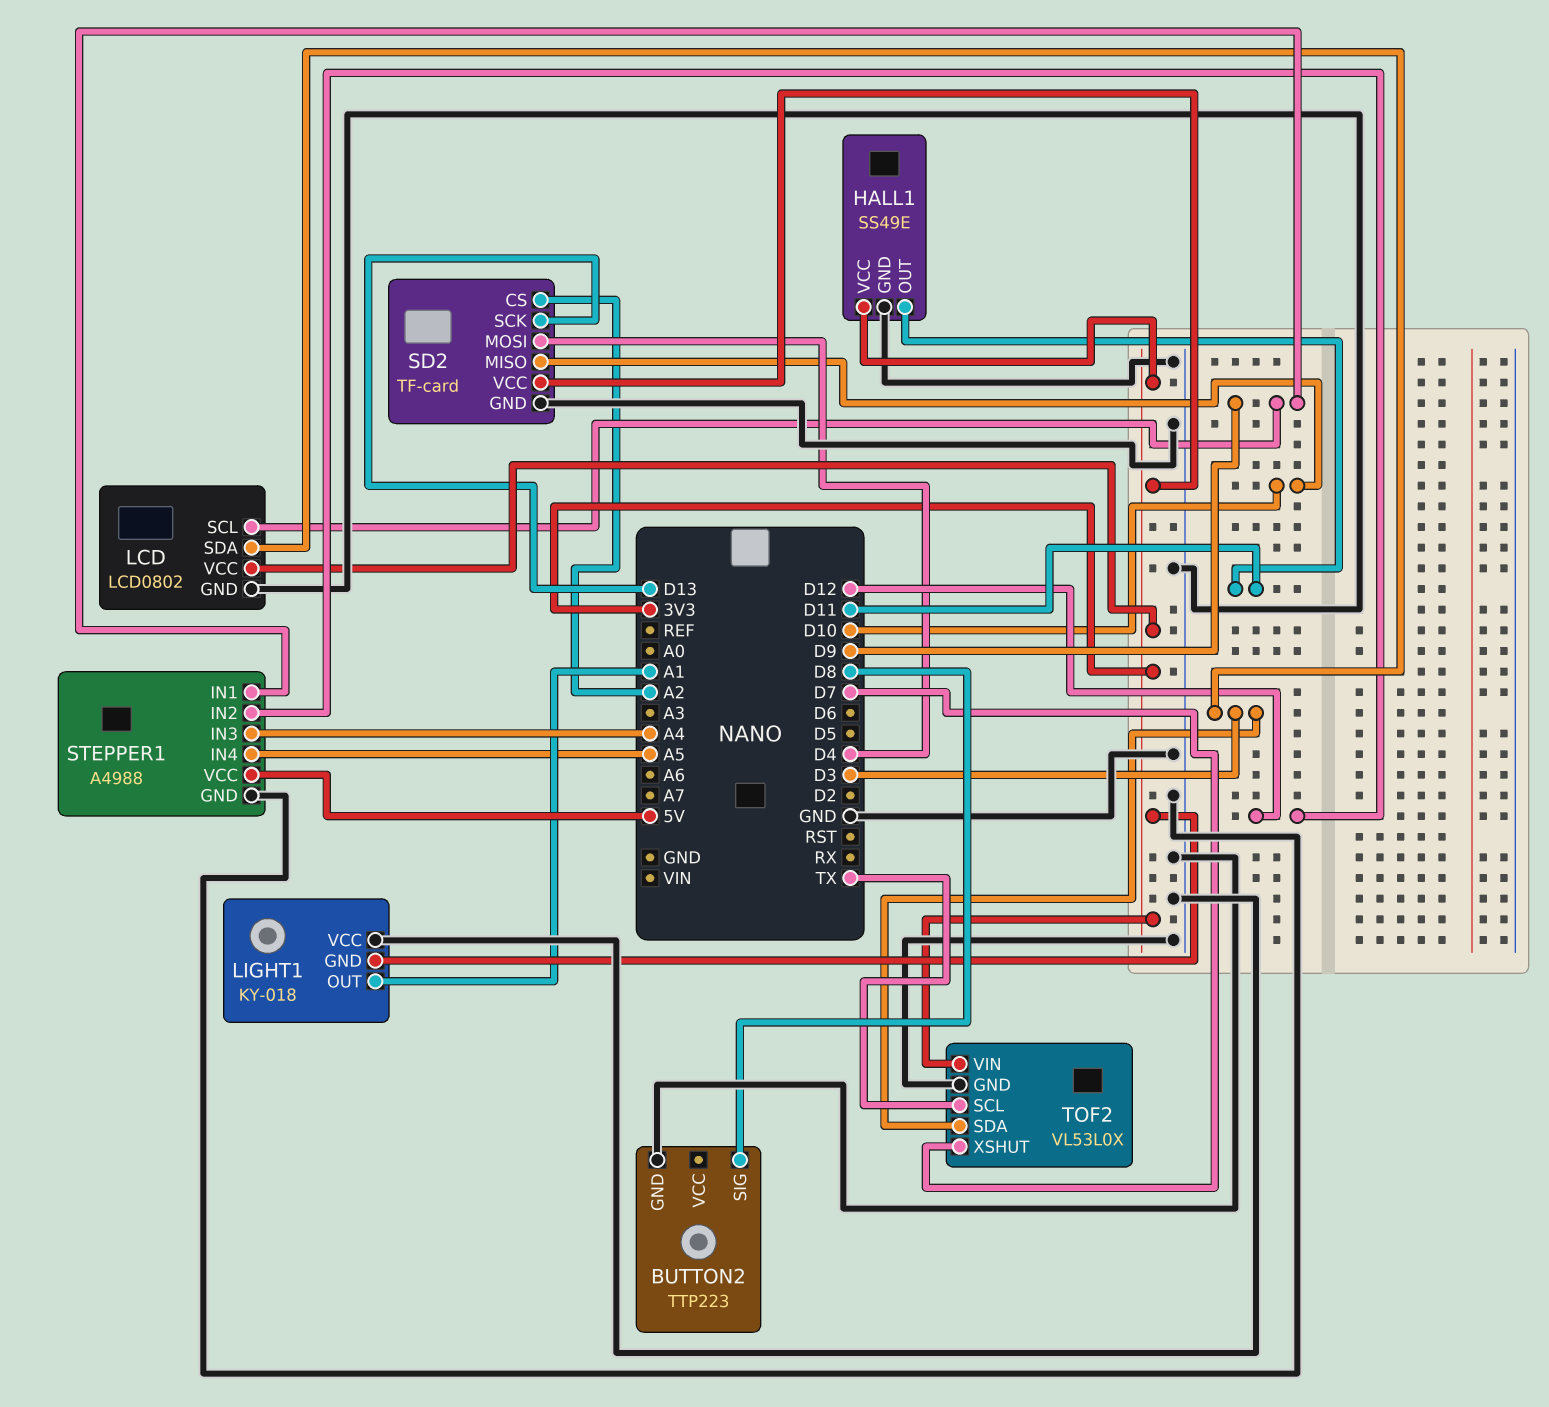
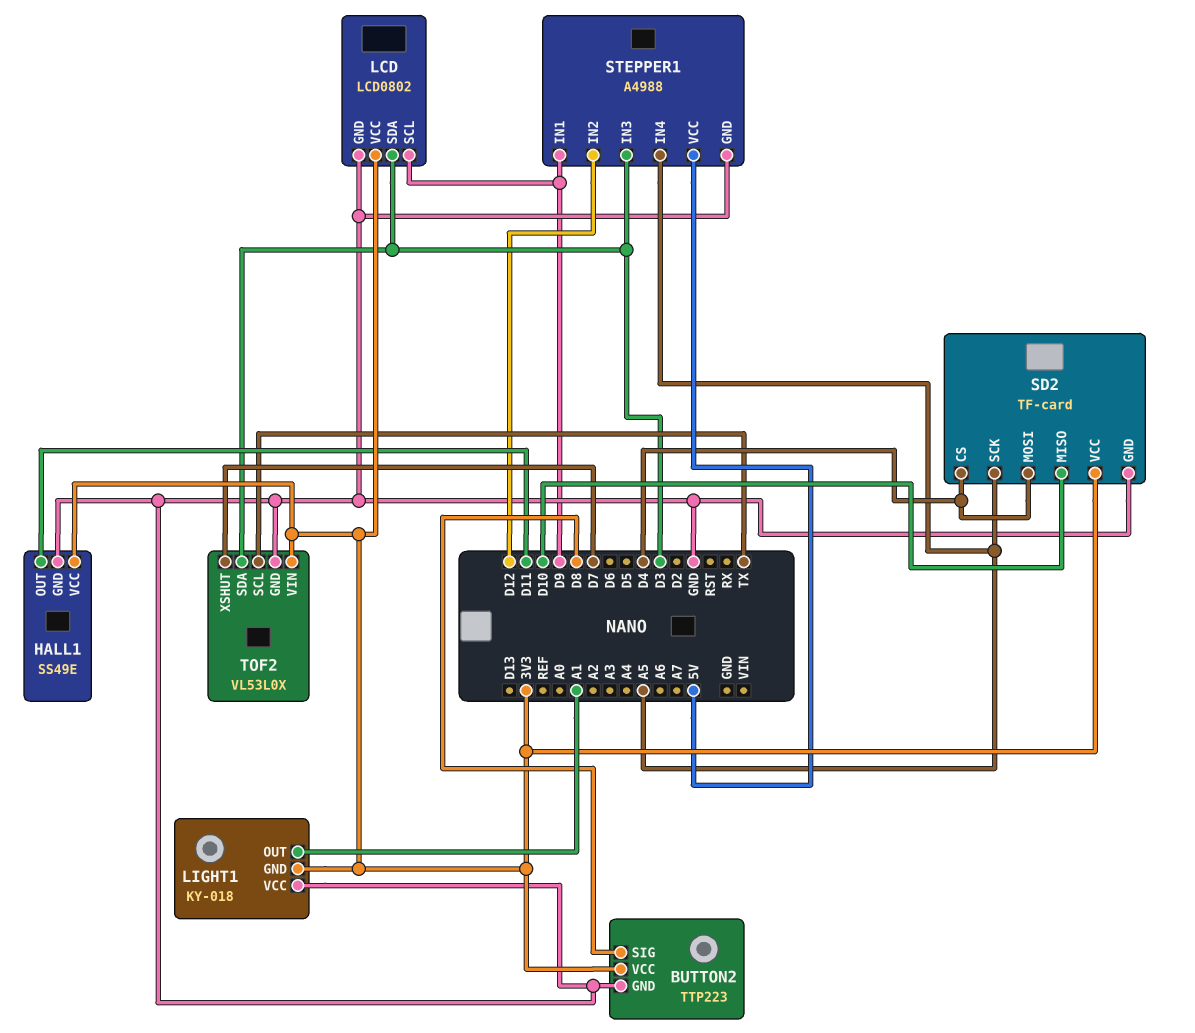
BUTTON2 pin VCC: none -> 3V3
SD2 pin CS: A2 -> D4
SD2 pin SCK: D13 -> A5
STEPPER1 pin IN3: A4 -> D3

